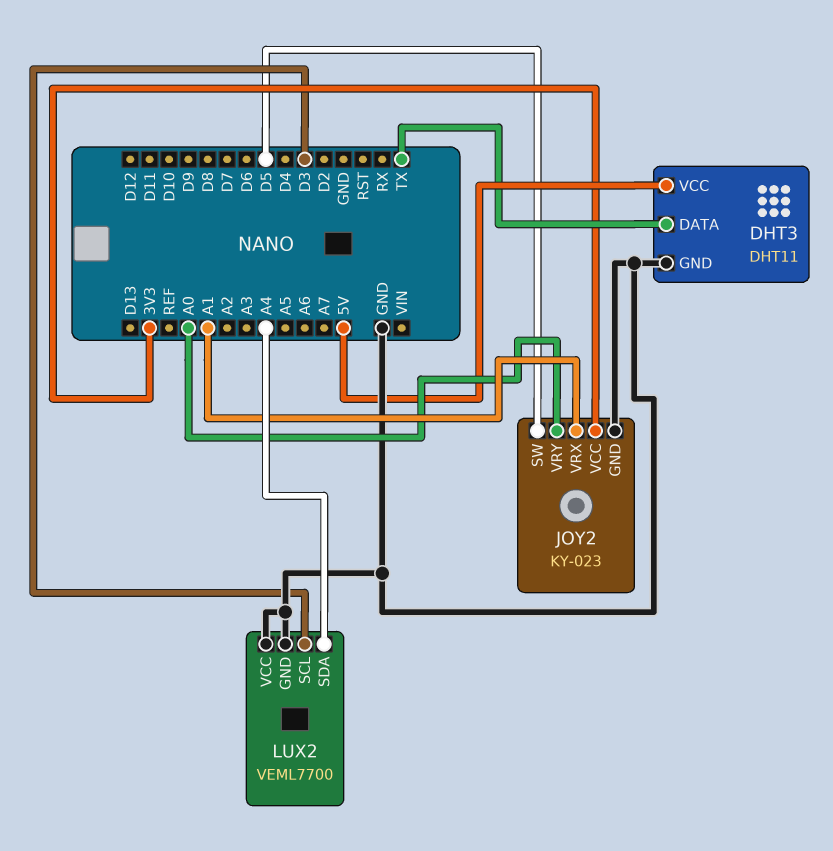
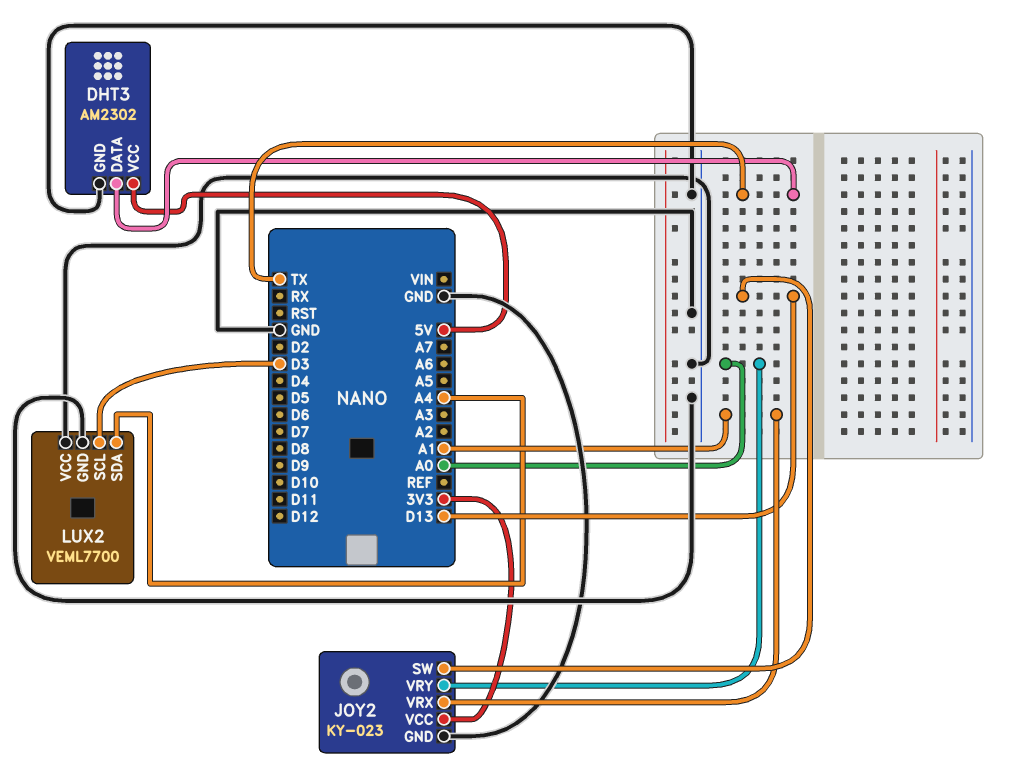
DHT3: DHT11 -> AM2302
JOY2 pin SW: D5 -> D13

